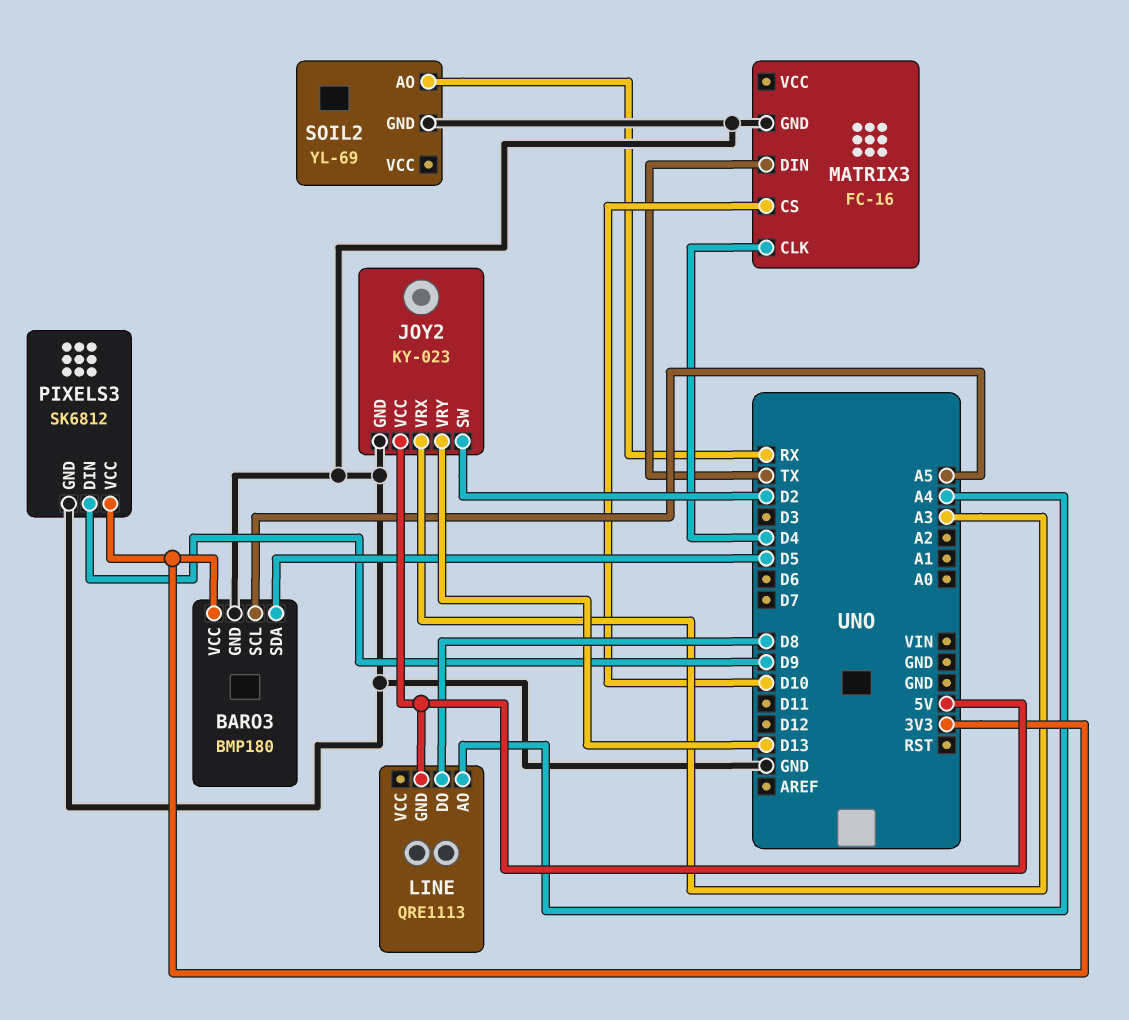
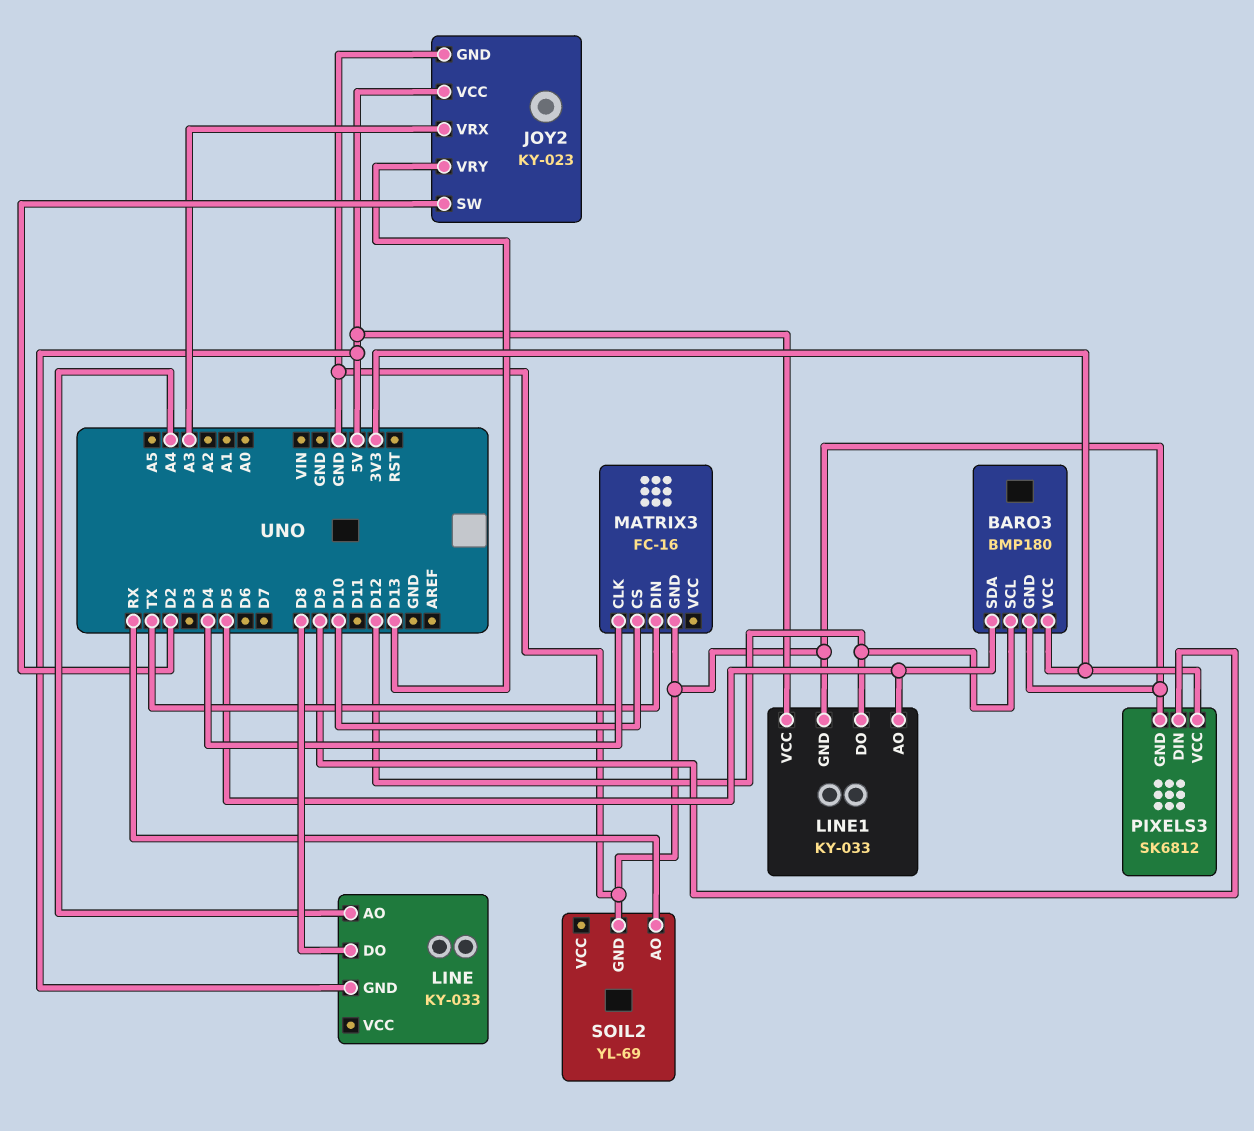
BARO3 pin SCL: A5 -> D12
LINE: QRE1113 -> KY-033
LINE1: none -> KY-033
LINE1 pin AO: none -> D5
LINE1 pin DO: none -> D12
LINE1 pin GND: none -> GND
LINE1 pin VCC: none -> 5V

